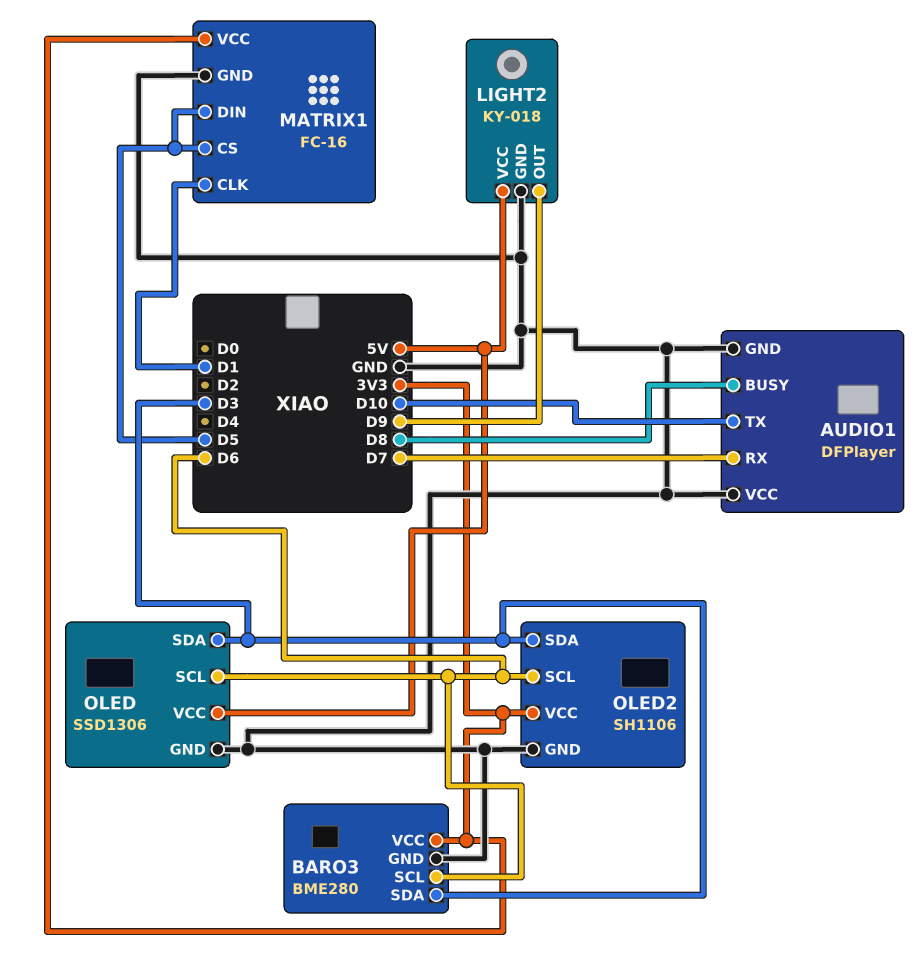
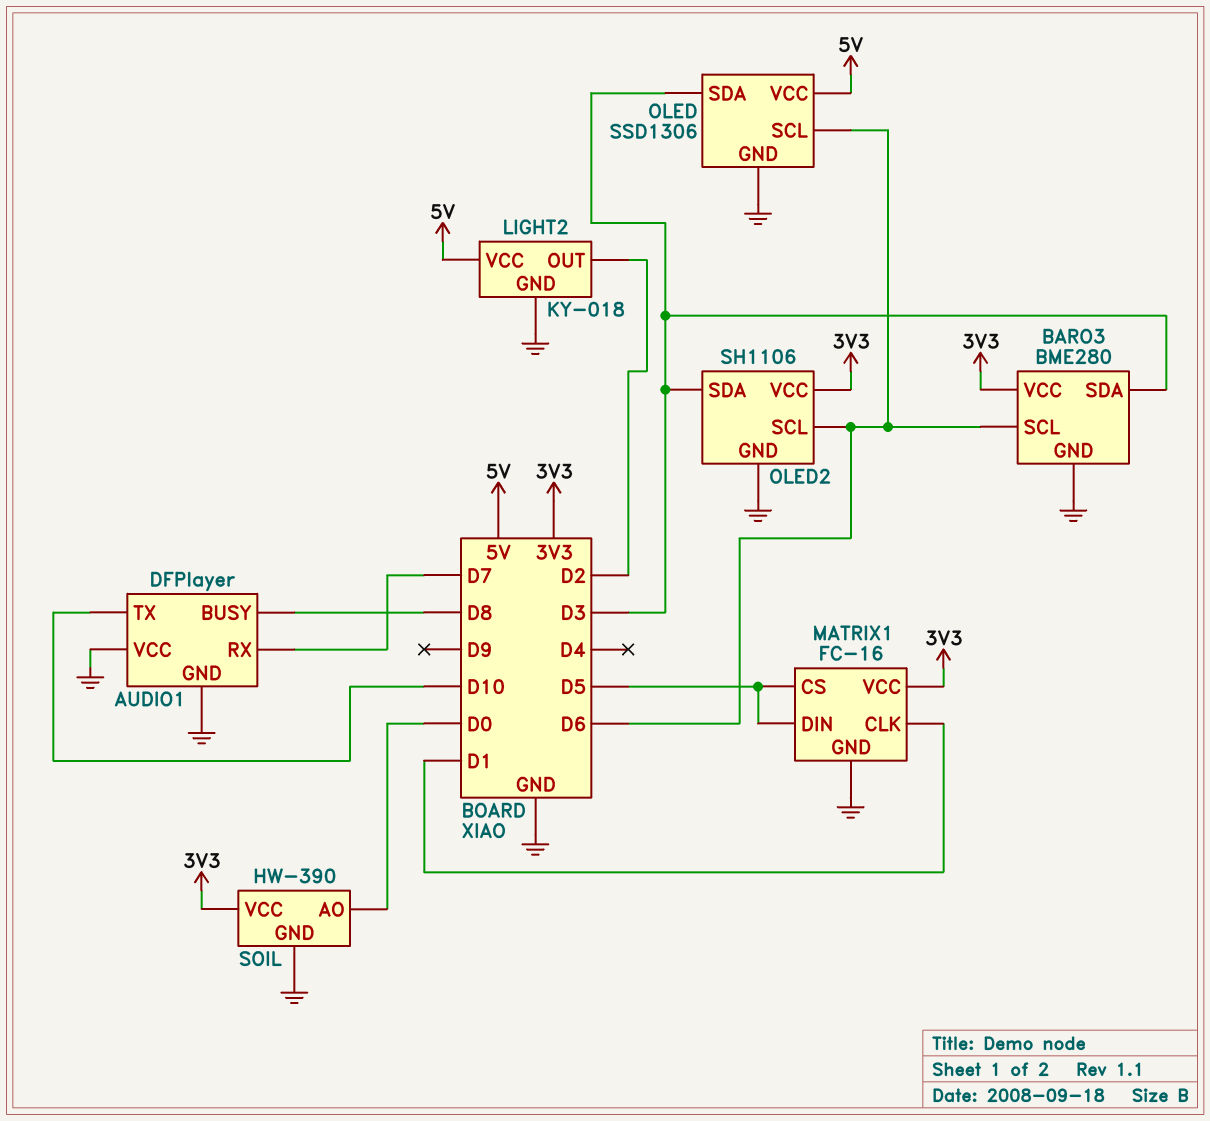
LIGHT2 pin OUT: D9 -> D2
SOIL: none -> HW-390
SOIL pin AO: none -> D0
SOIL pin GND: none -> GND
SOIL pin VCC: none -> 3V3

